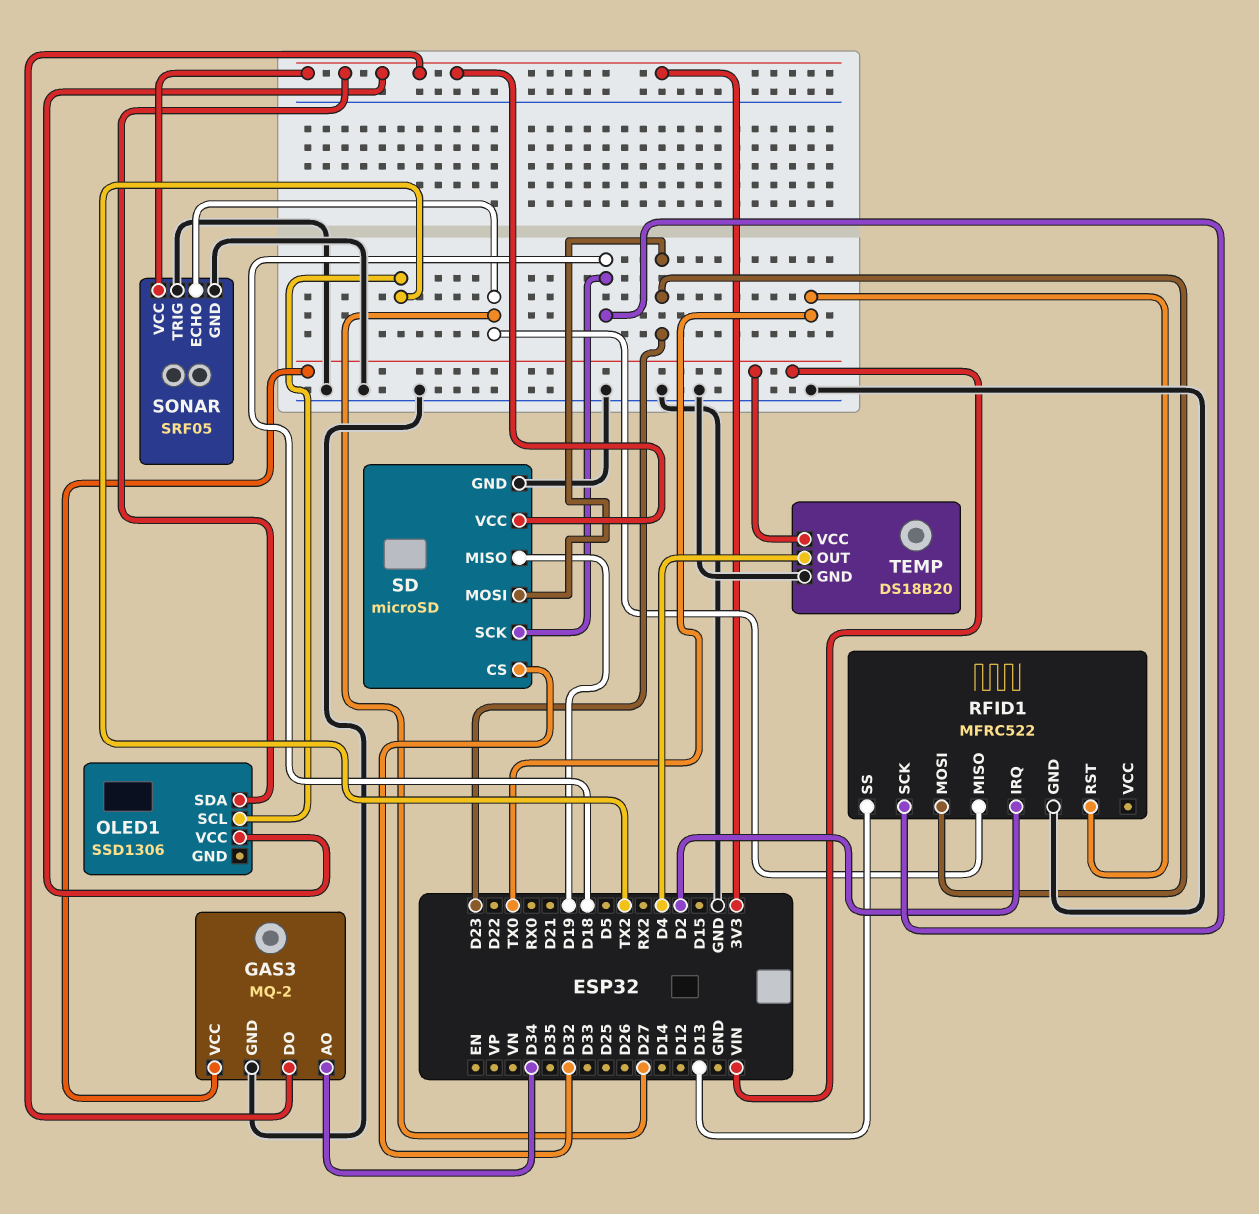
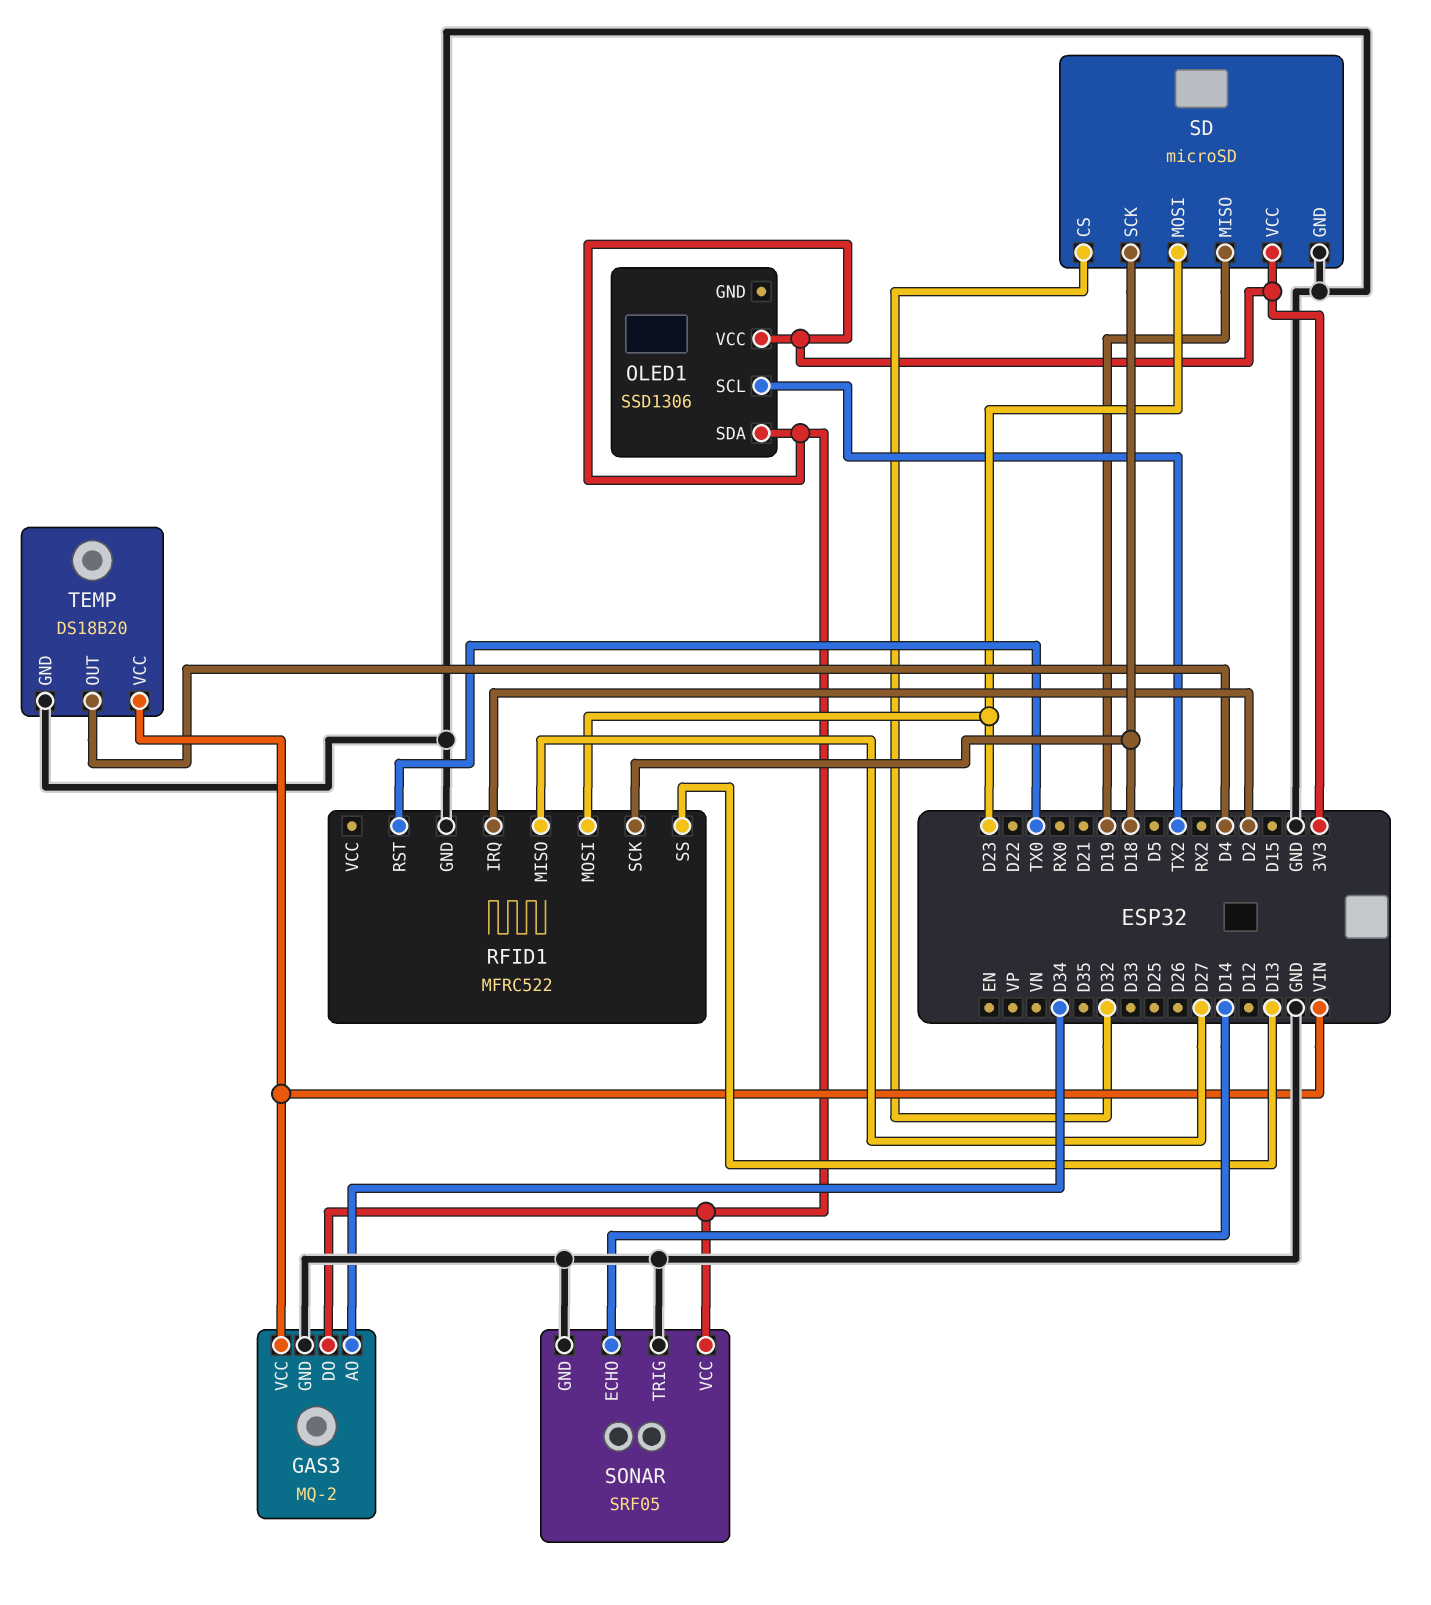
SONAR pin ECHO: D27 -> D14

